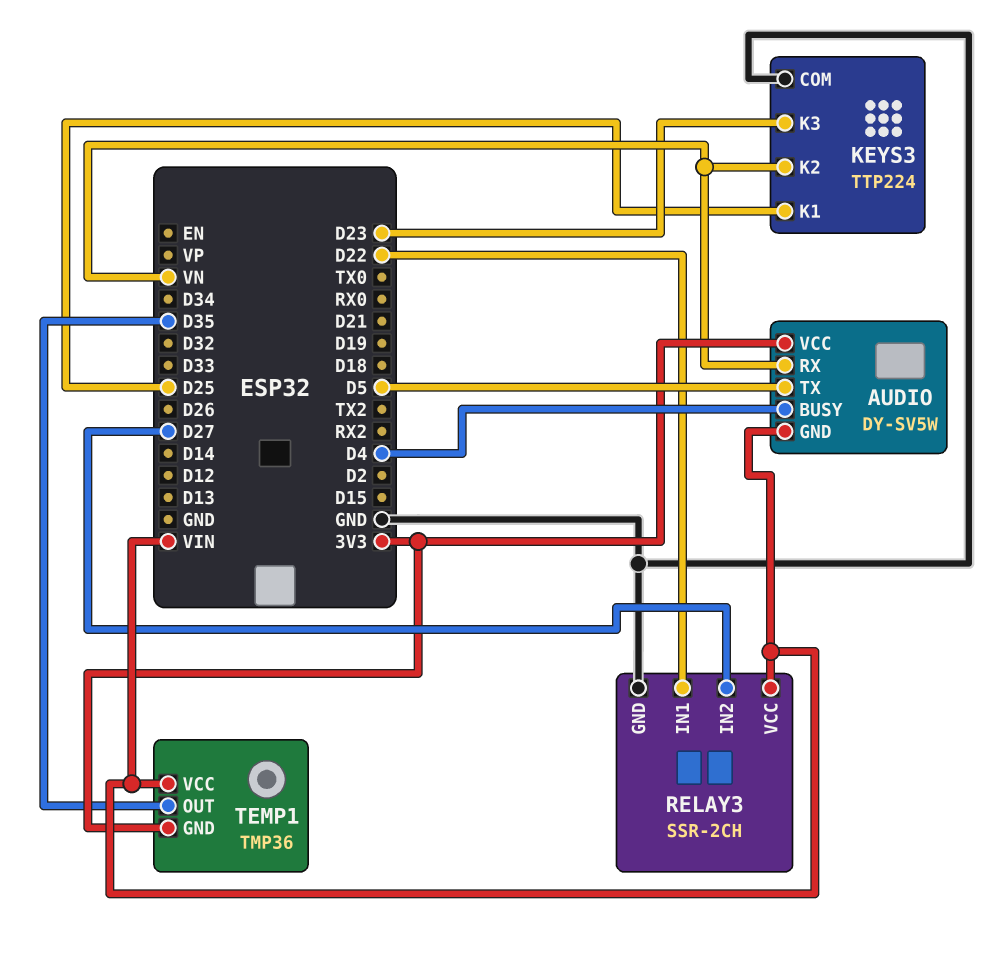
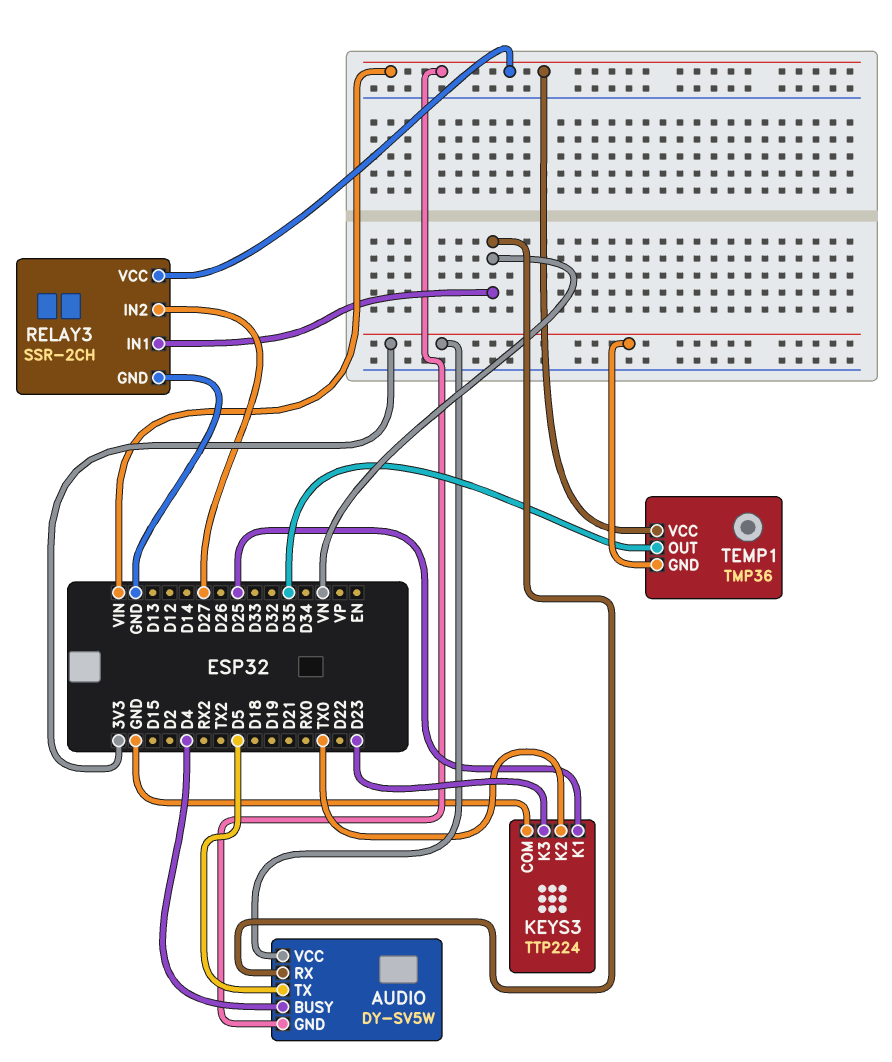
KEYS3 pin K2: VN -> TX0
RELAY3 pin IN1: D22 -> VN

